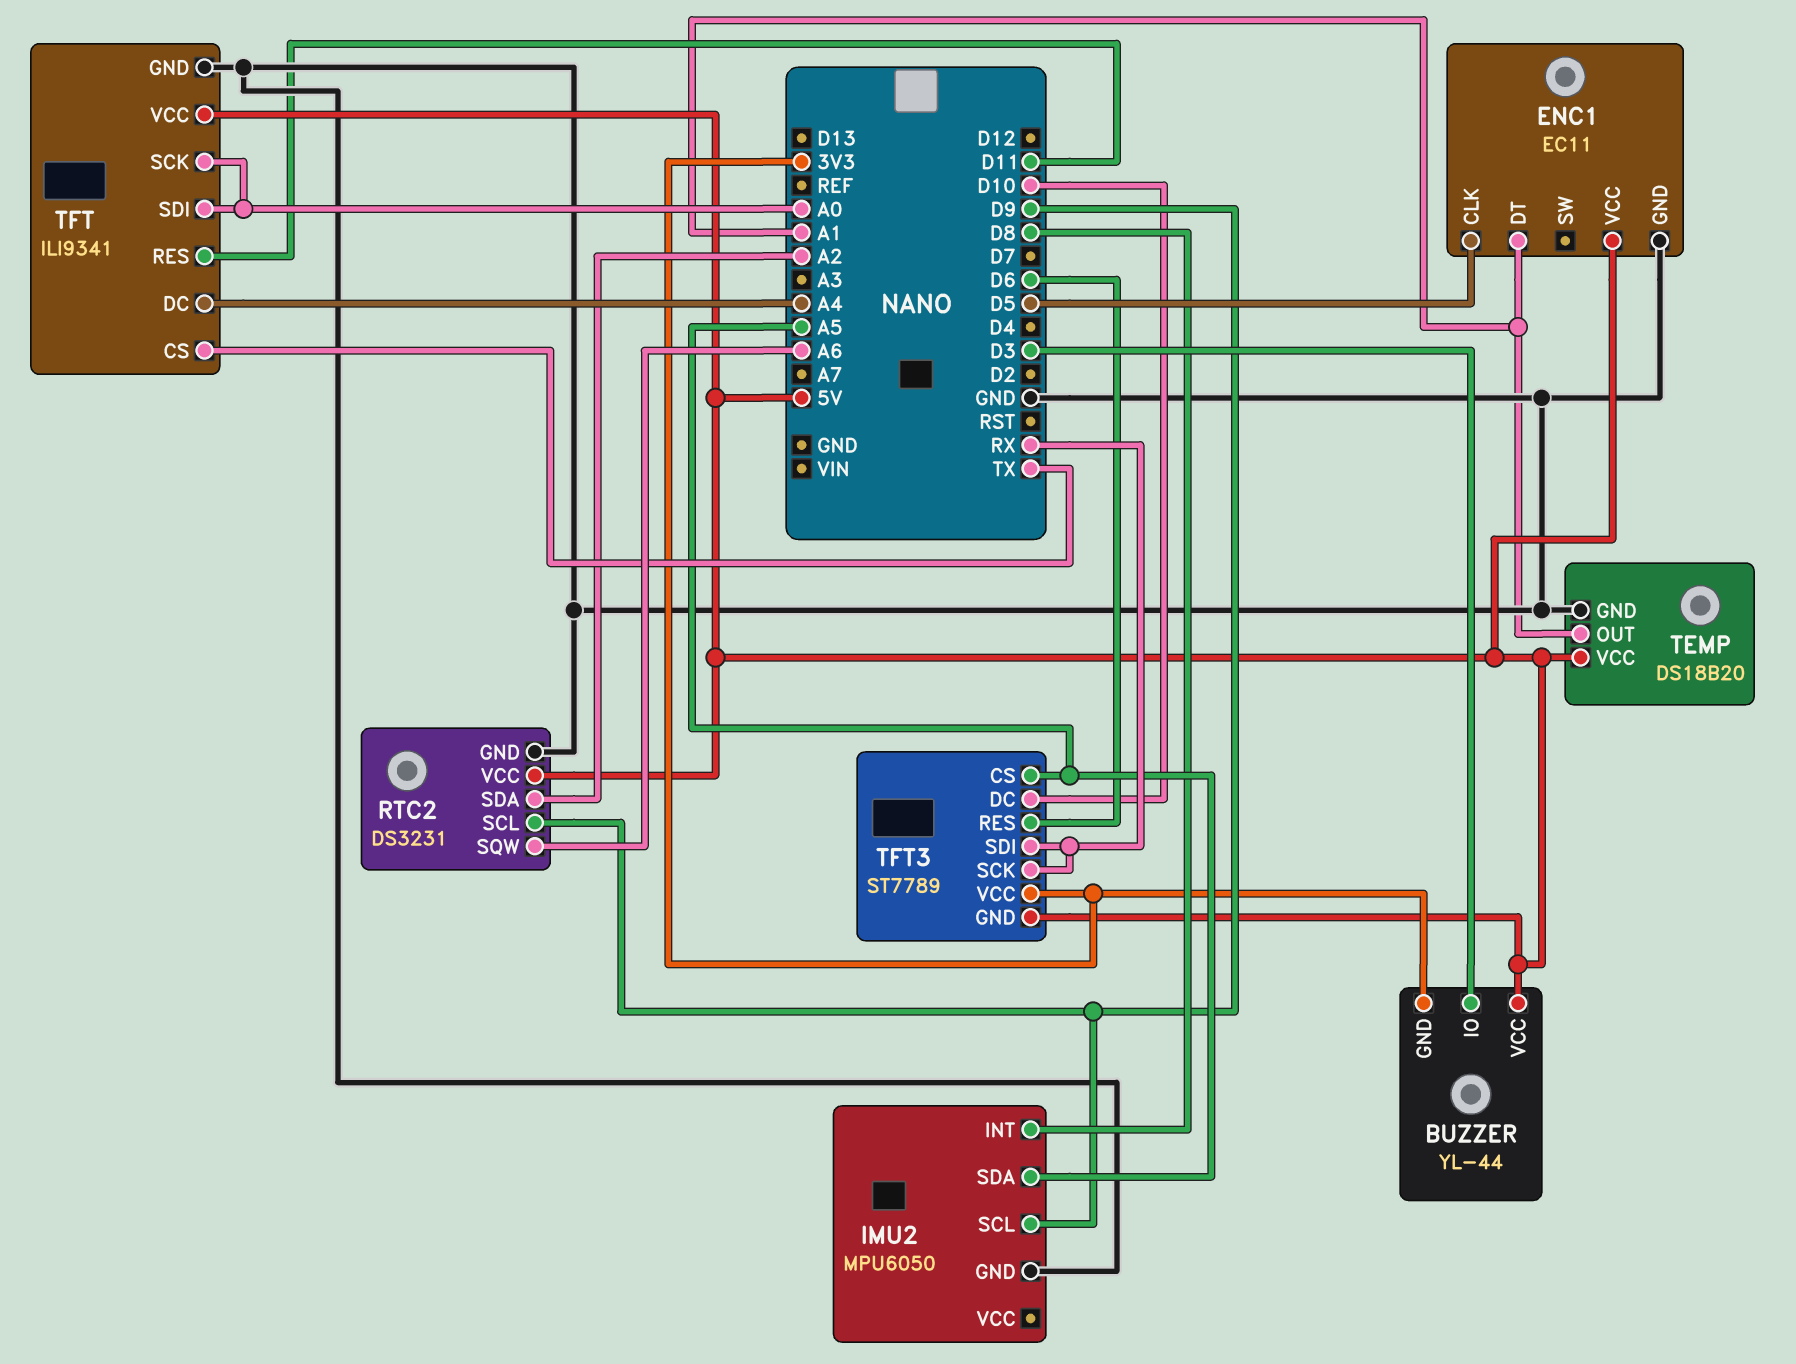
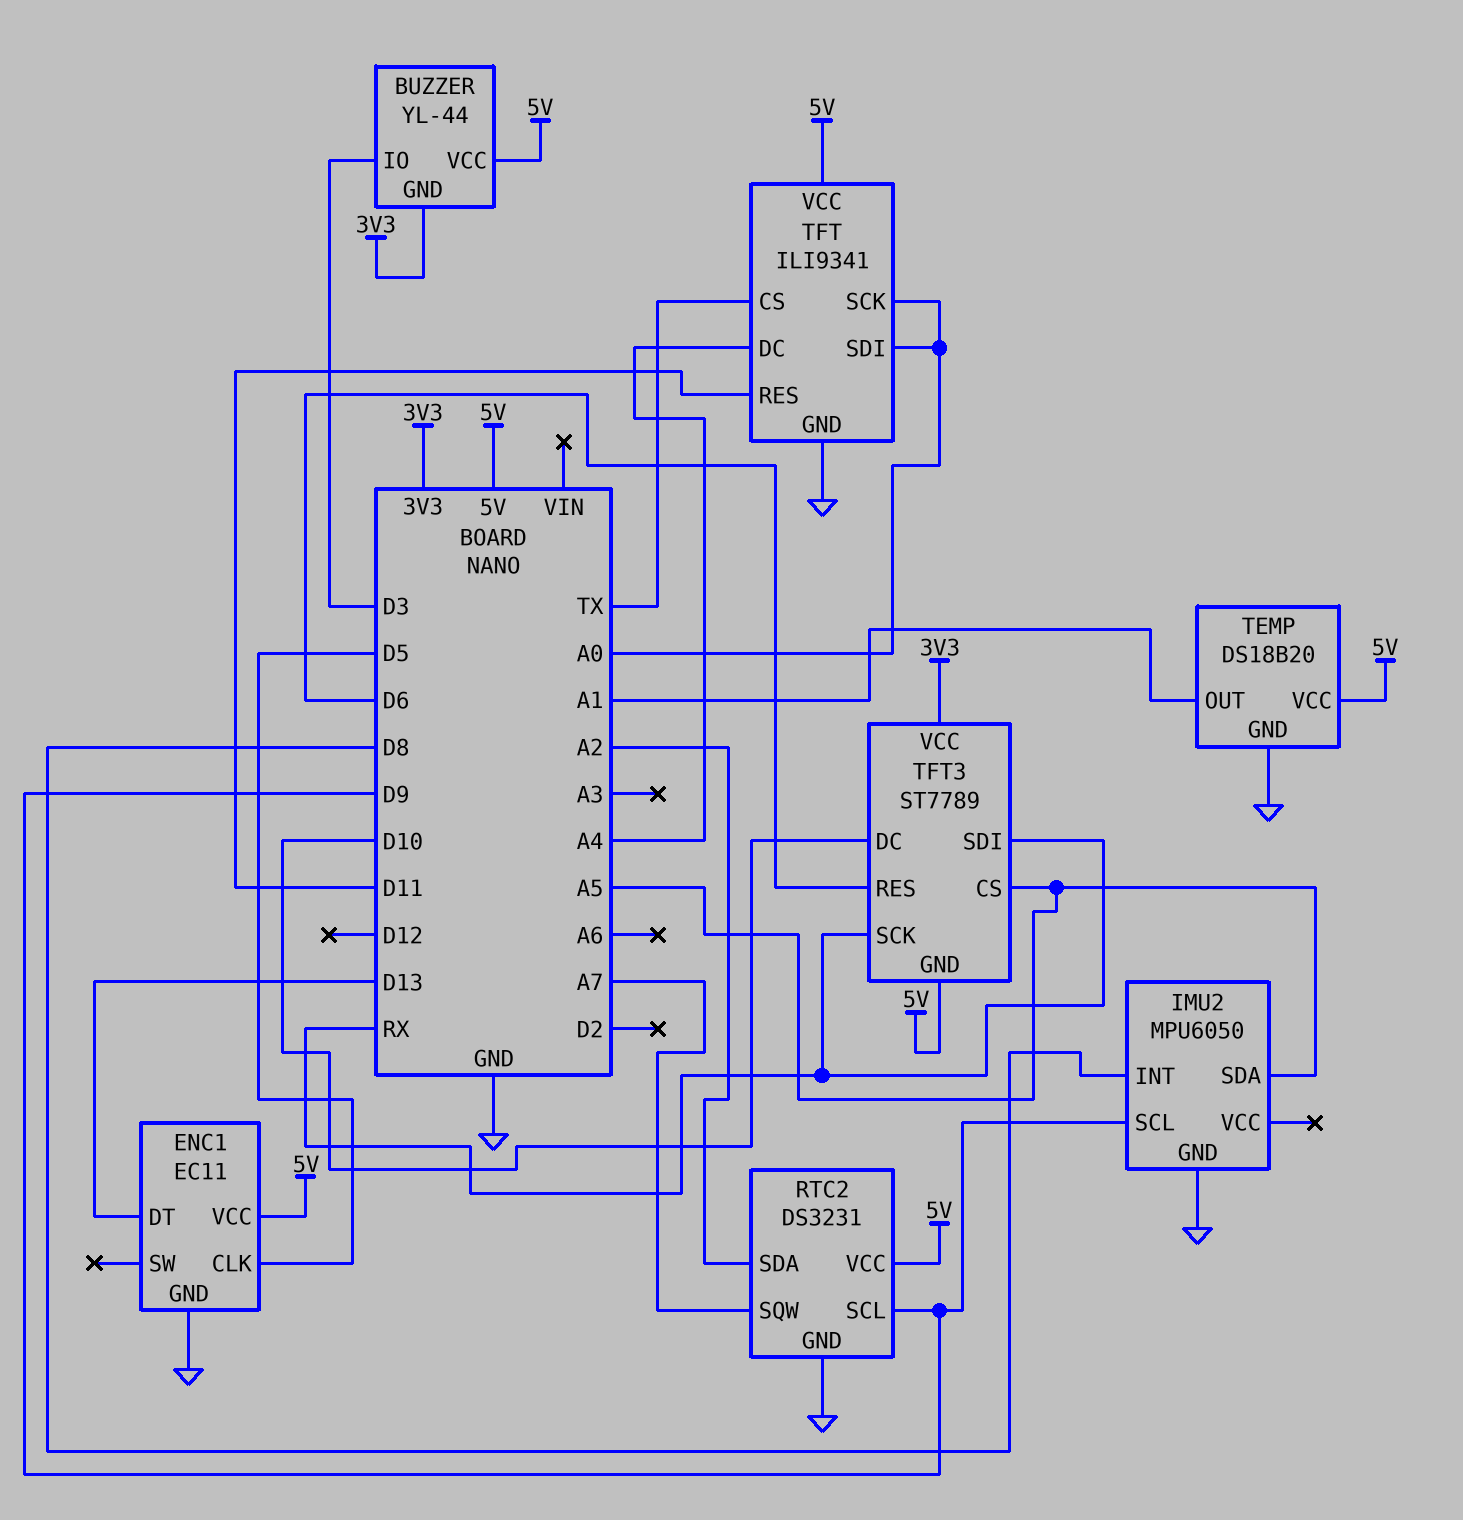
ENC1 pin DT: A1 -> D13
RTC2 pin SQW: A6 -> A7

